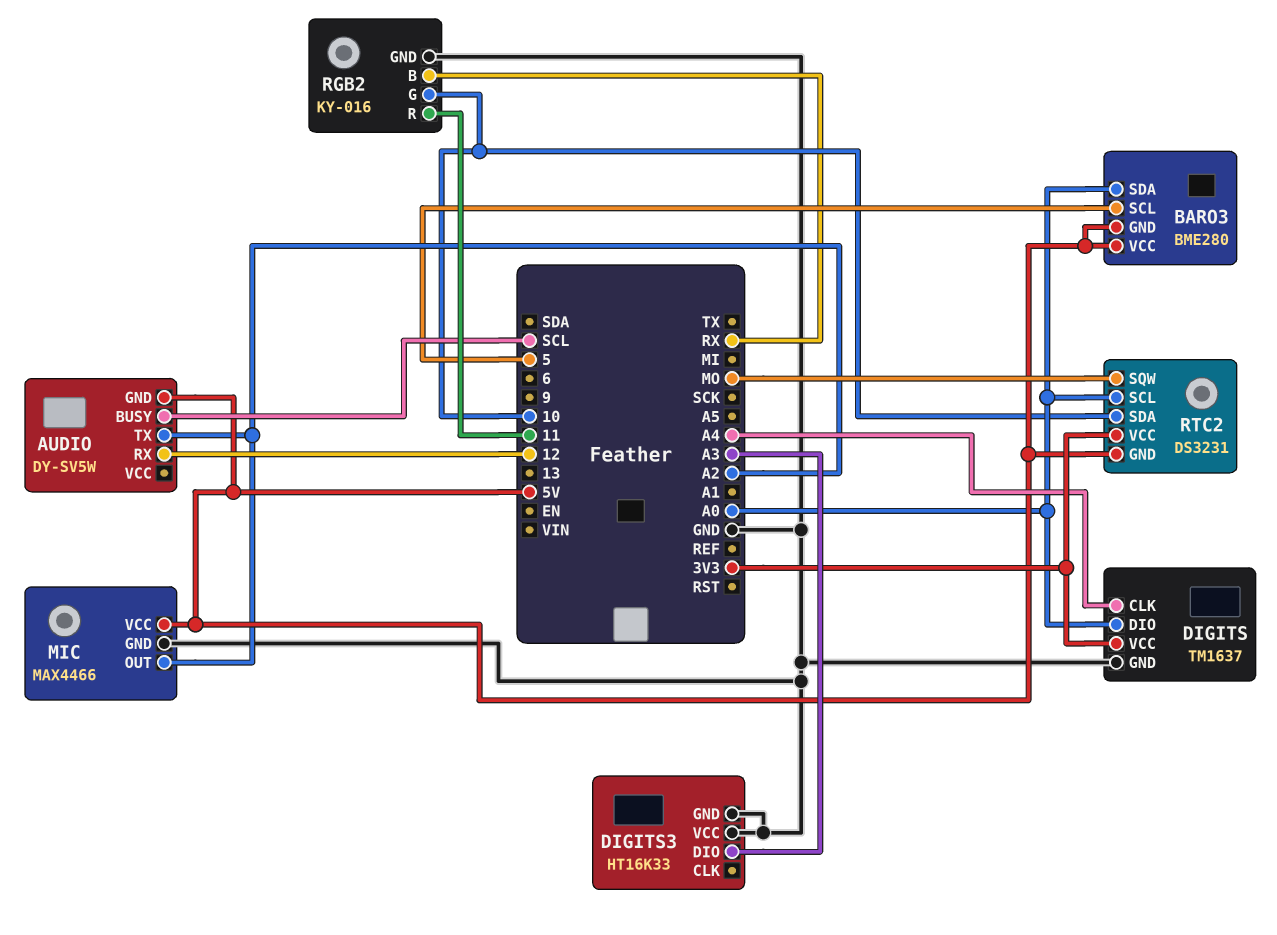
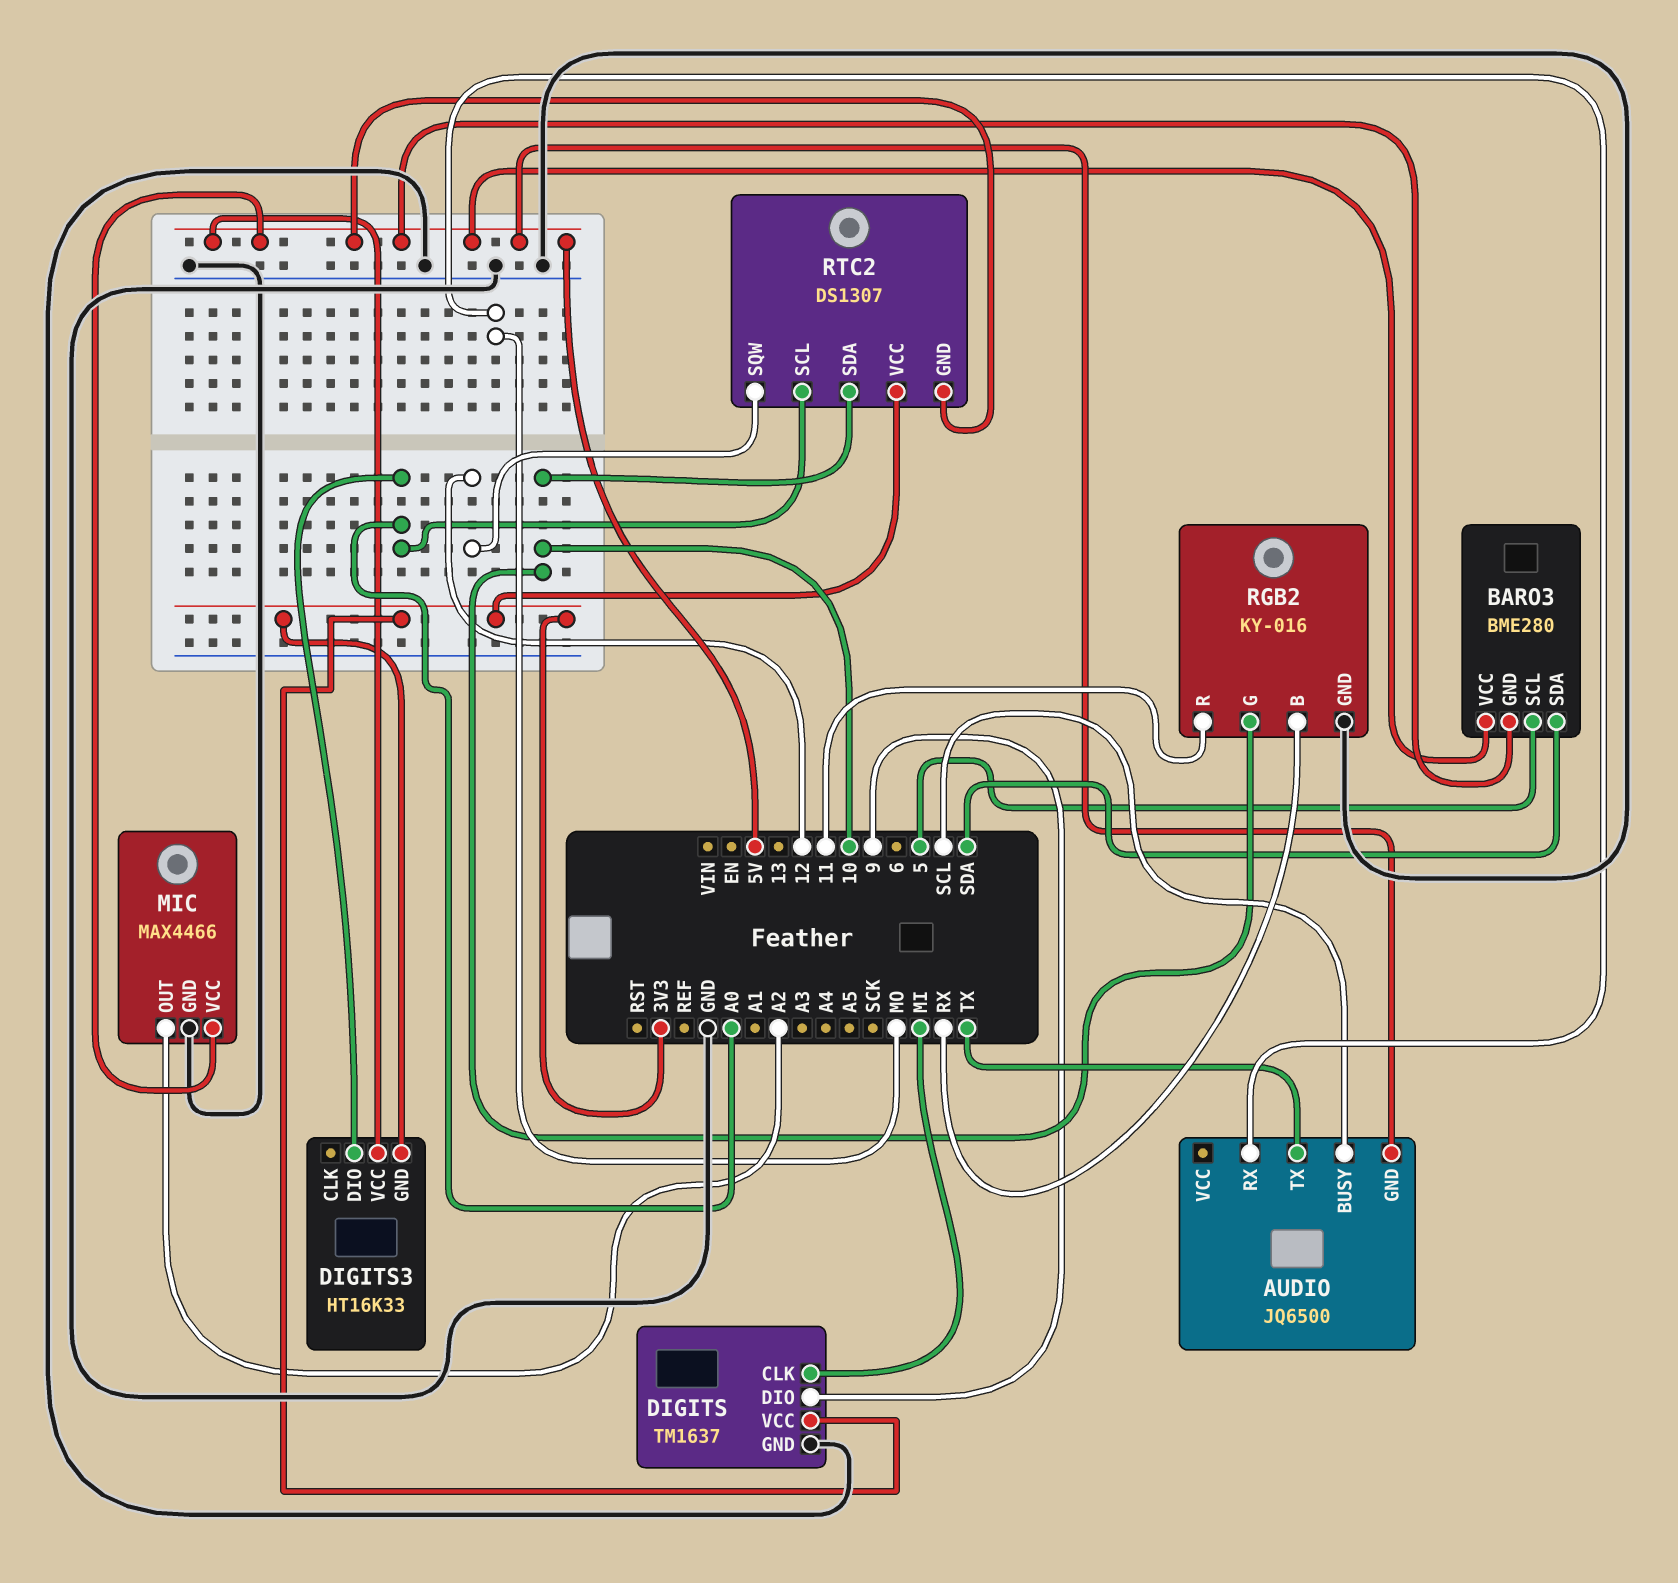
AUDIO: DY-SV5W -> JQ6500
AUDIO pin RX: 12 -> MO
AUDIO pin TX: A2 -> TX
BARO3 pin SDA: A0 -> SDA
DIGITS pin CLK: A4 -> MI
DIGITS pin DIO: A0 -> 9
DIGITS3 pin DIO: A3 -> A0
DIGITS3 pin GND: GND -> 3V3
DIGITS3 pin VCC: GND -> 5V
RTC2: DS3231 -> DS1307
RTC2 pin SQW: MO -> 12

